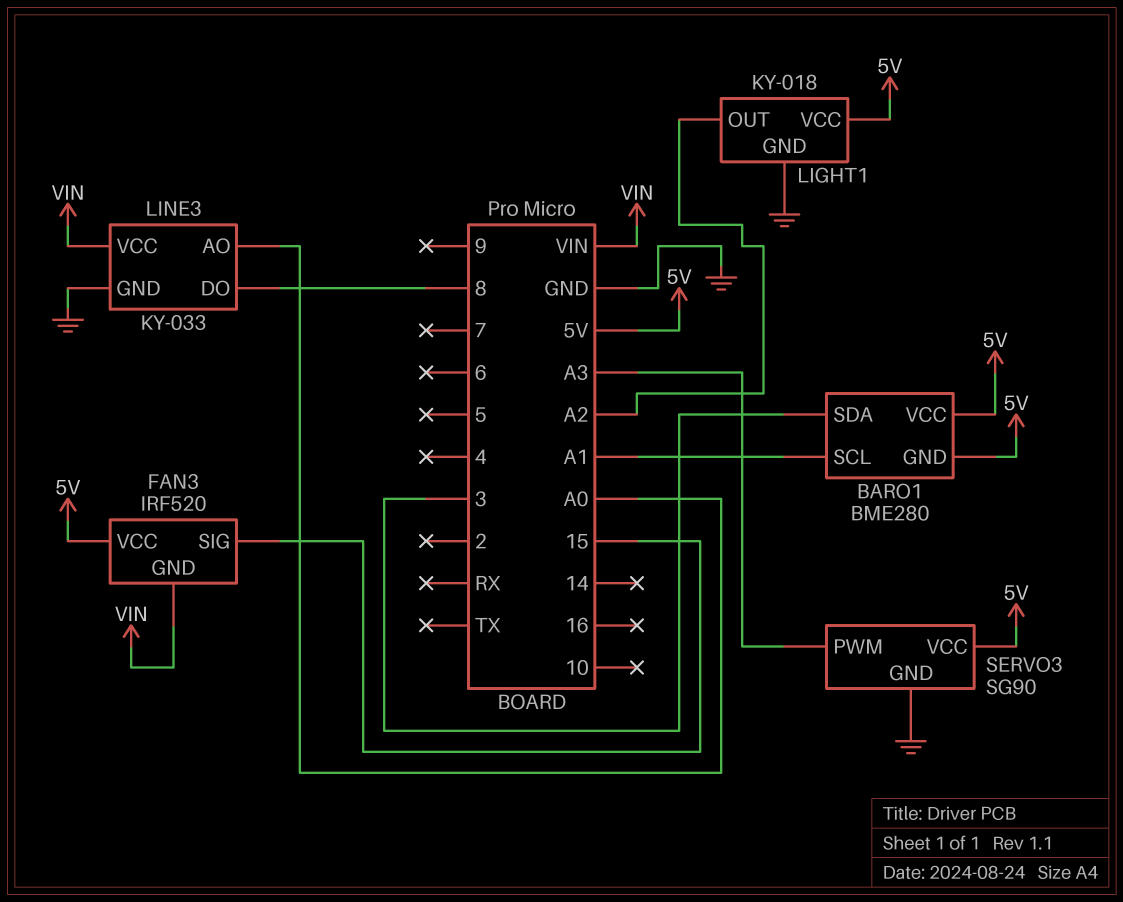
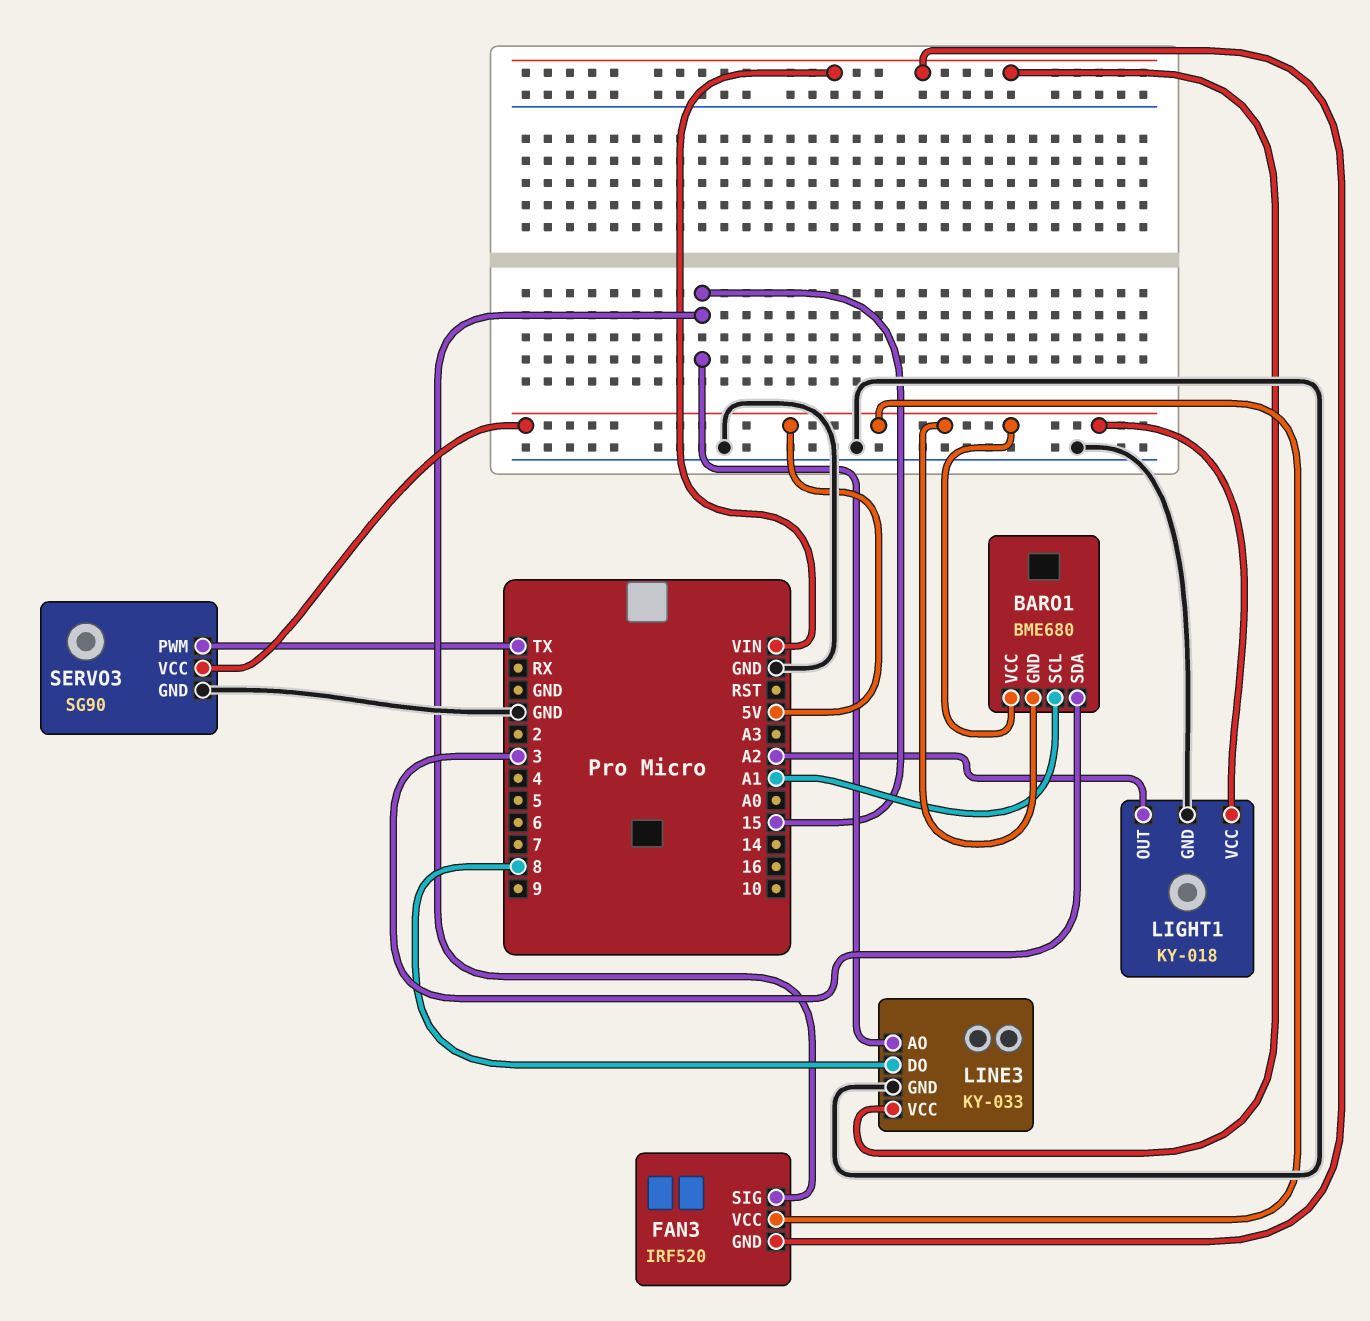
BARO1: BME280 -> BME680
LINE3 pin AO: A0 -> 15
SERVO3 pin PWM: A3 -> TX

